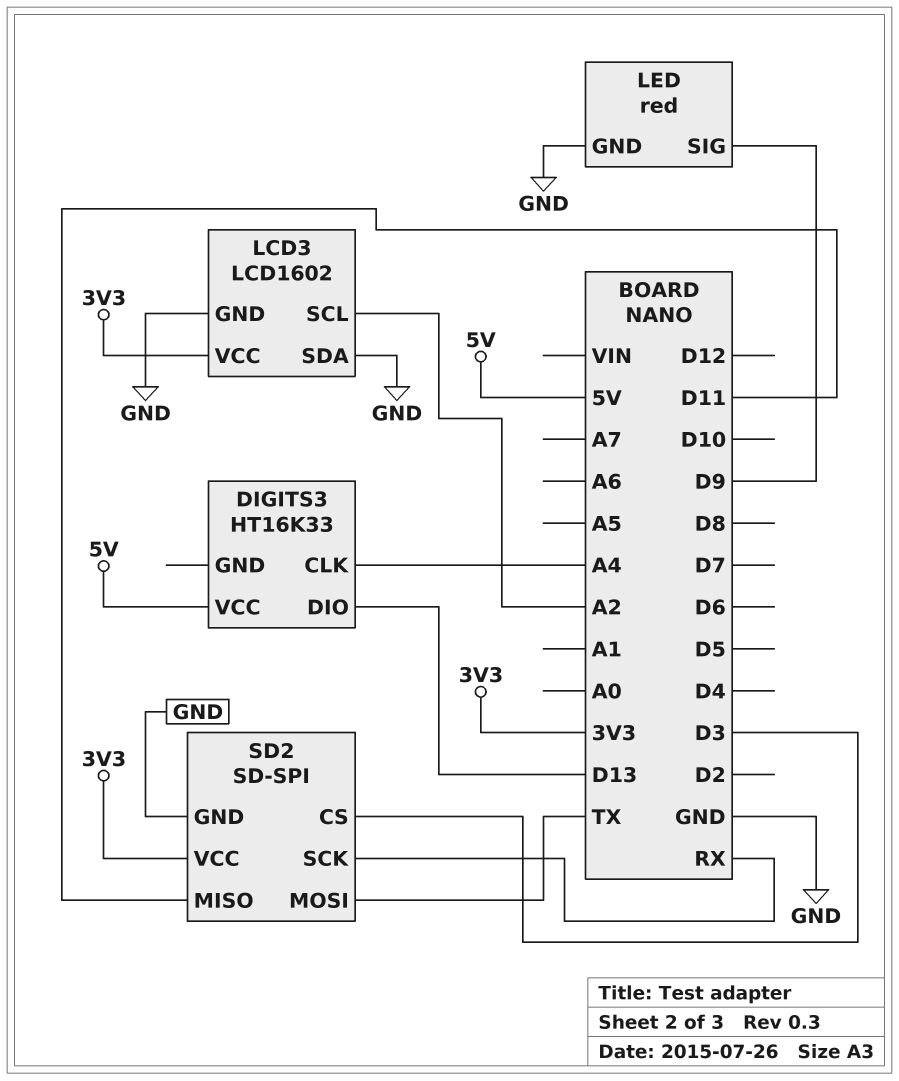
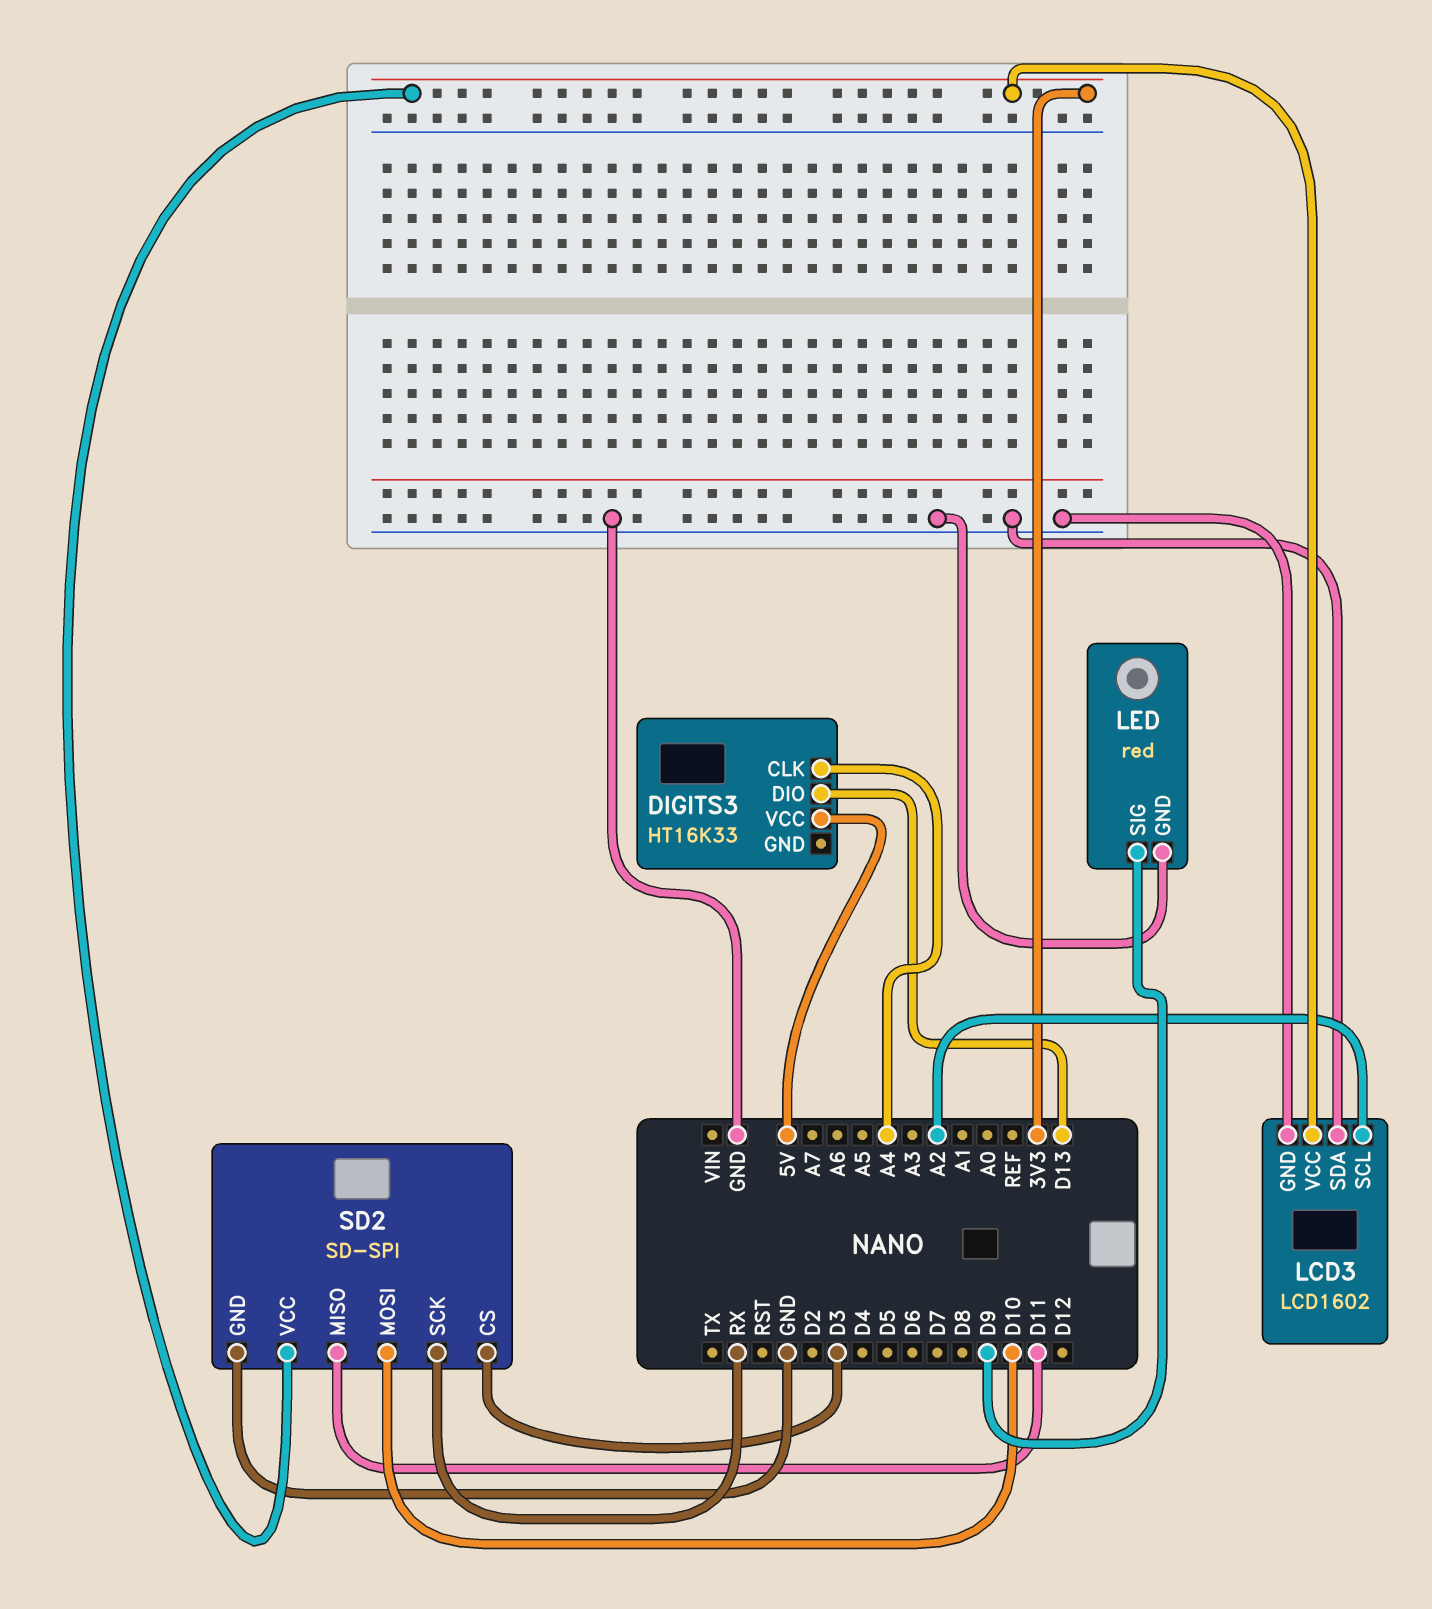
SD2 pin MOSI: TX -> D10

